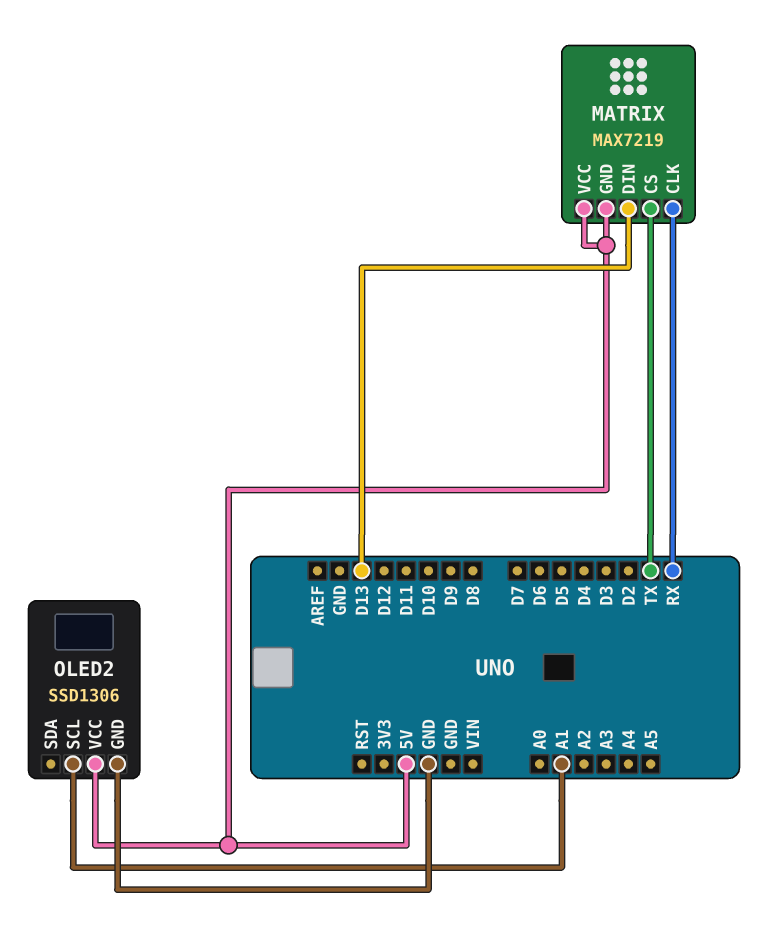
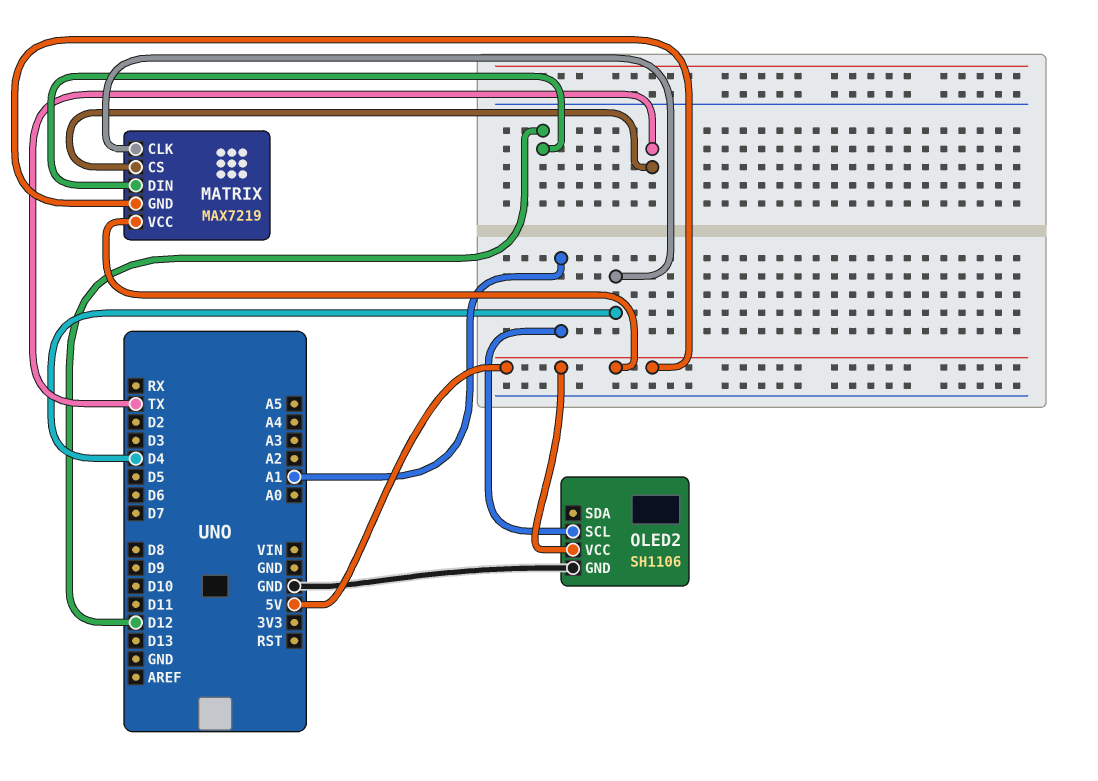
MATRIX pin CLK: RX -> D4
MATRIX pin DIN: D13 -> D12
OLED2: SSD1306 -> SH1106

